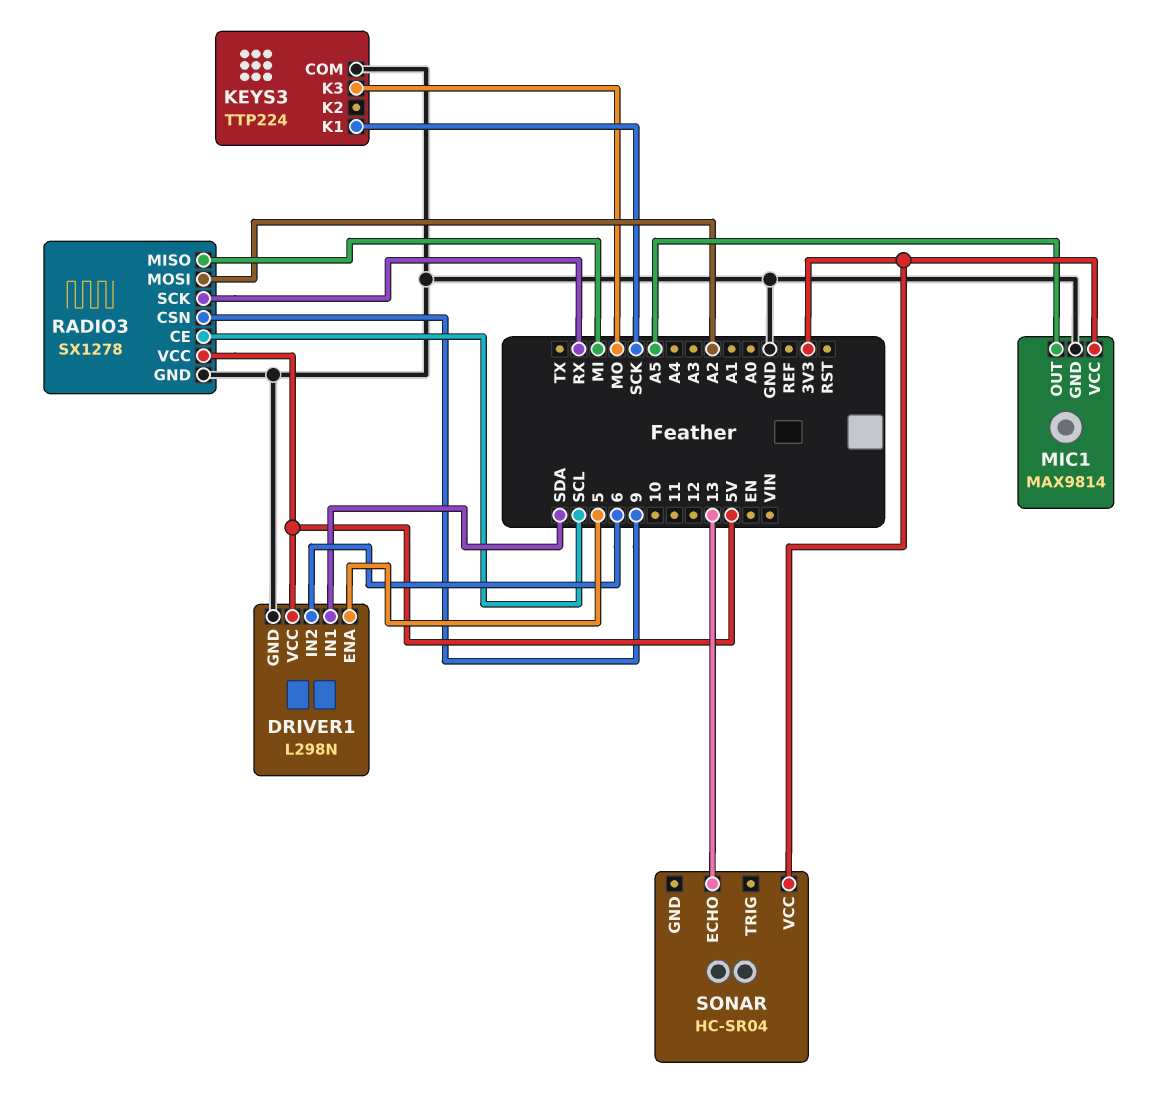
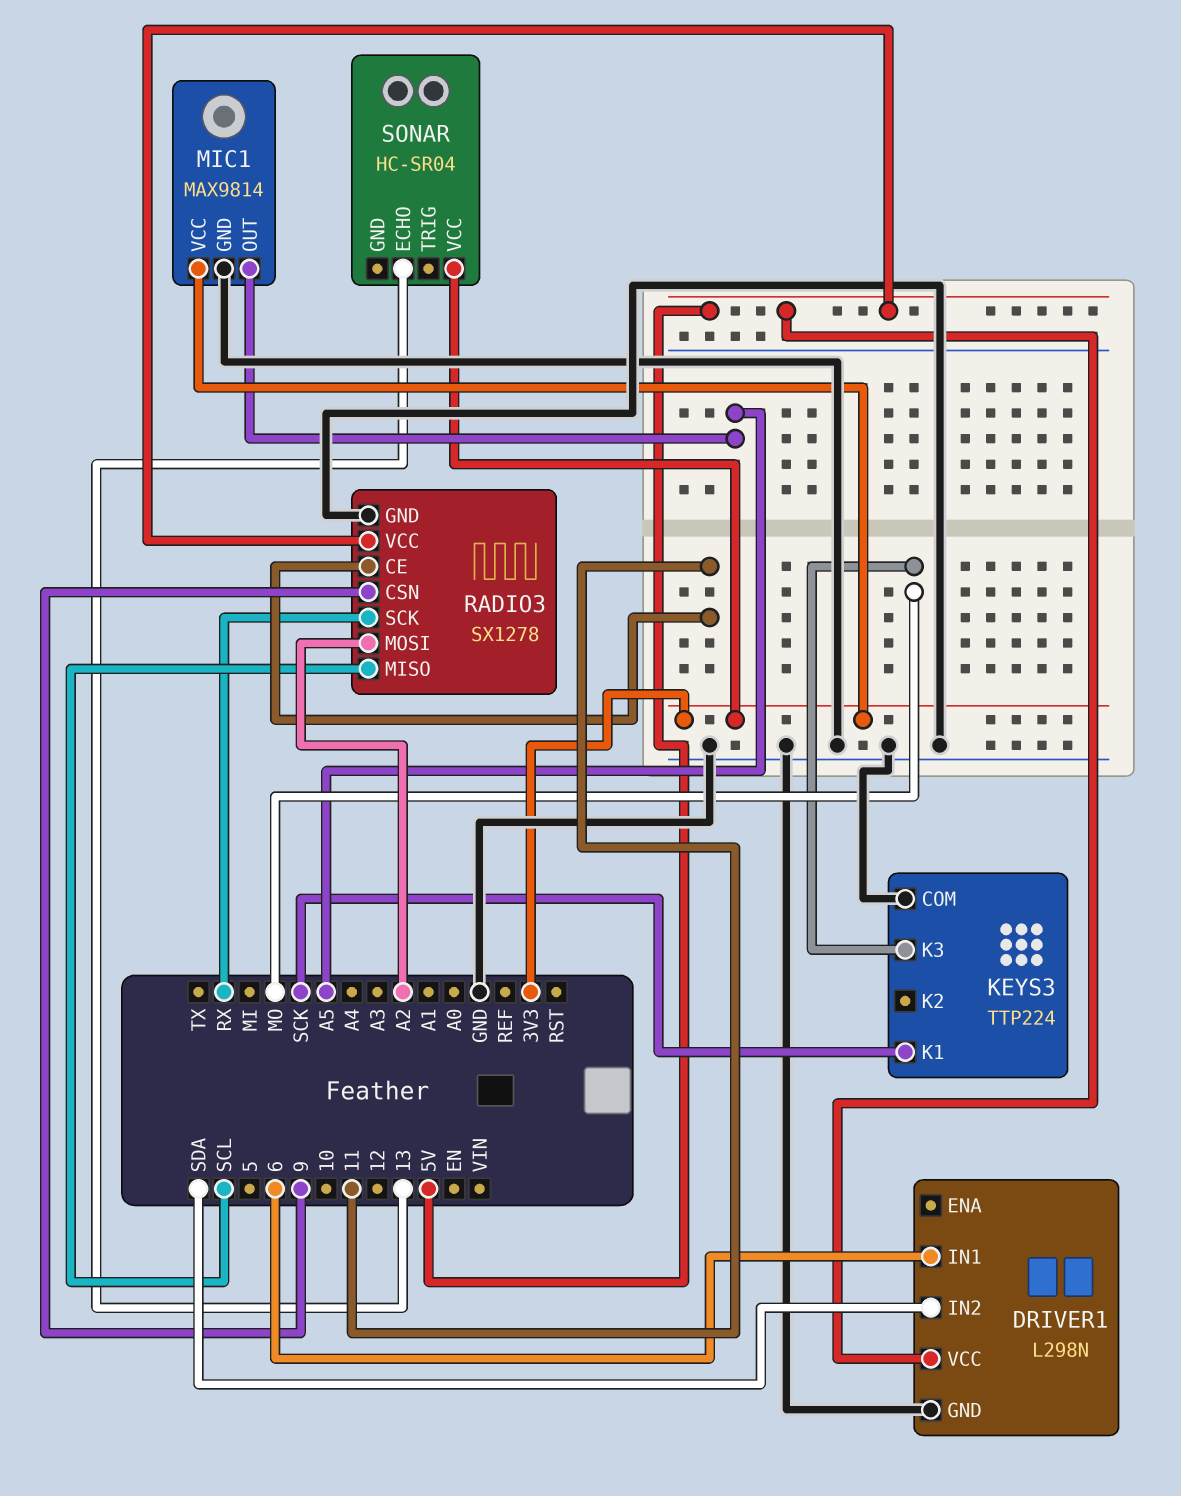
DRIVER1 pin ENA: 5 -> none
DRIVER1 pin IN1: SDA -> 6
DRIVER1 pin IN2: 6 -> SDA
RADIO3 pin CE: SCL -> 11
RADIO3 pin MISO: MI -> SCL

